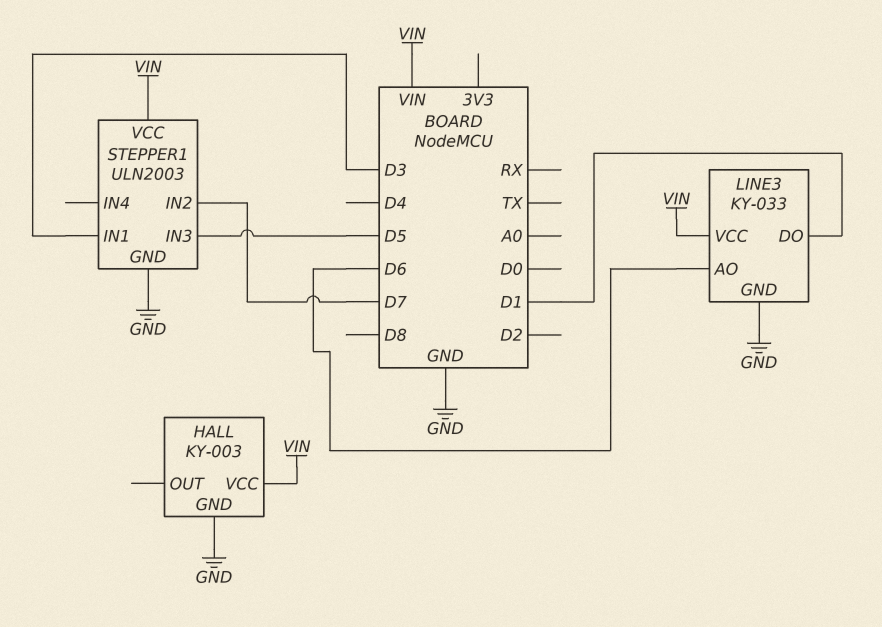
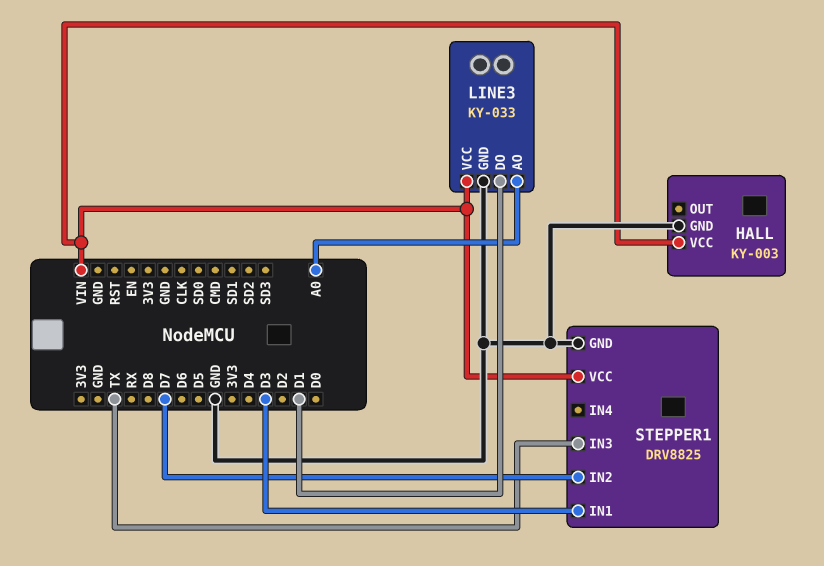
LINE3 pin AO: D6 -> A0
STEPPER1: ULN2003 -> DRV8825
STEPPER1 pin IN3: D5 -> TX

